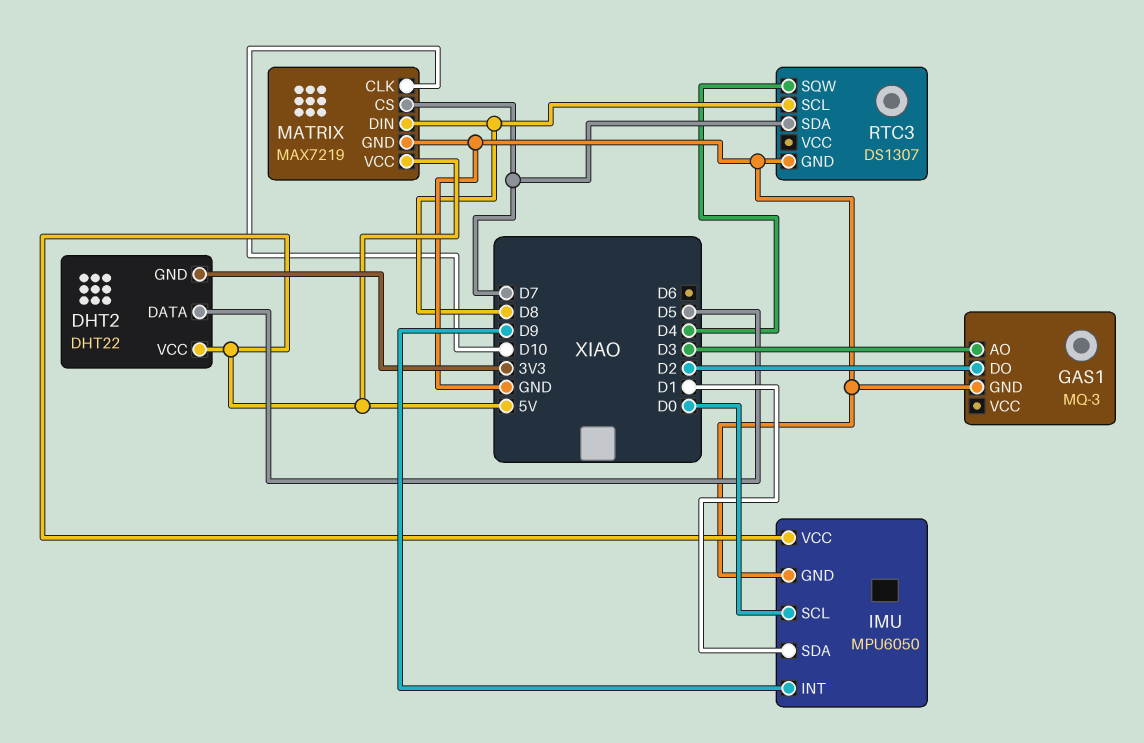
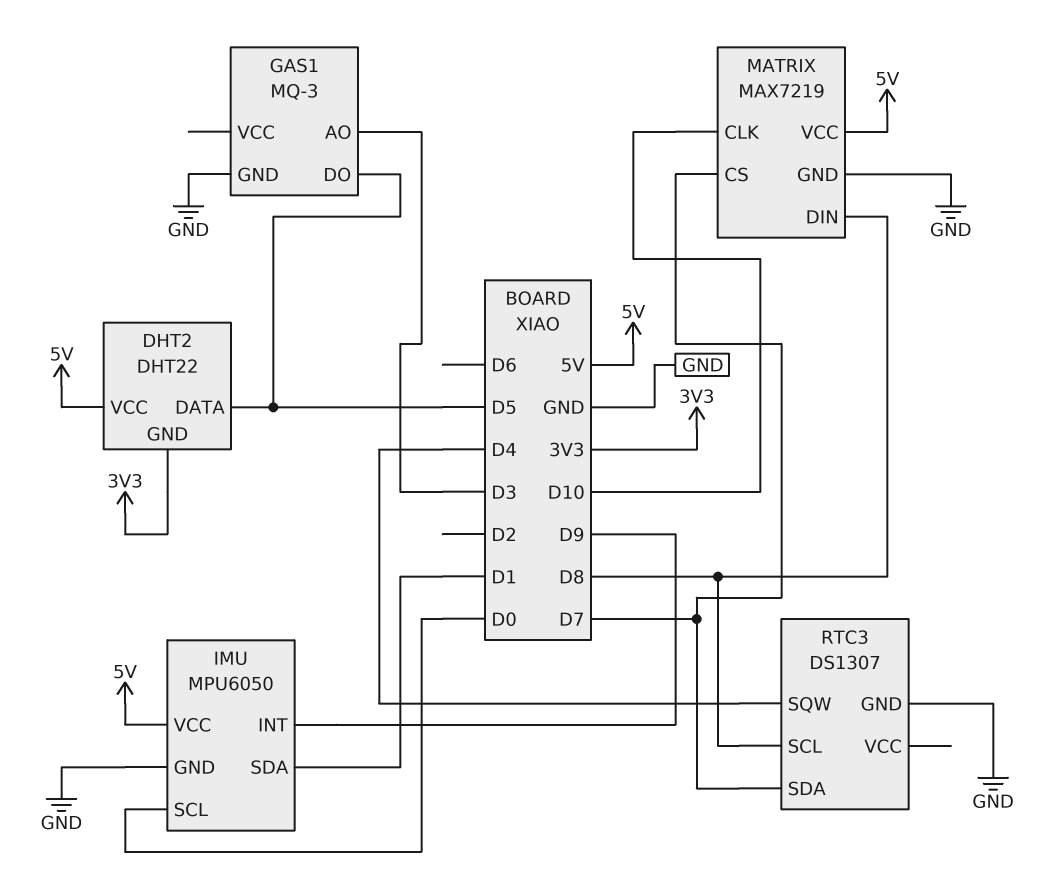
GAS1 pin DO: D2 -> D5

